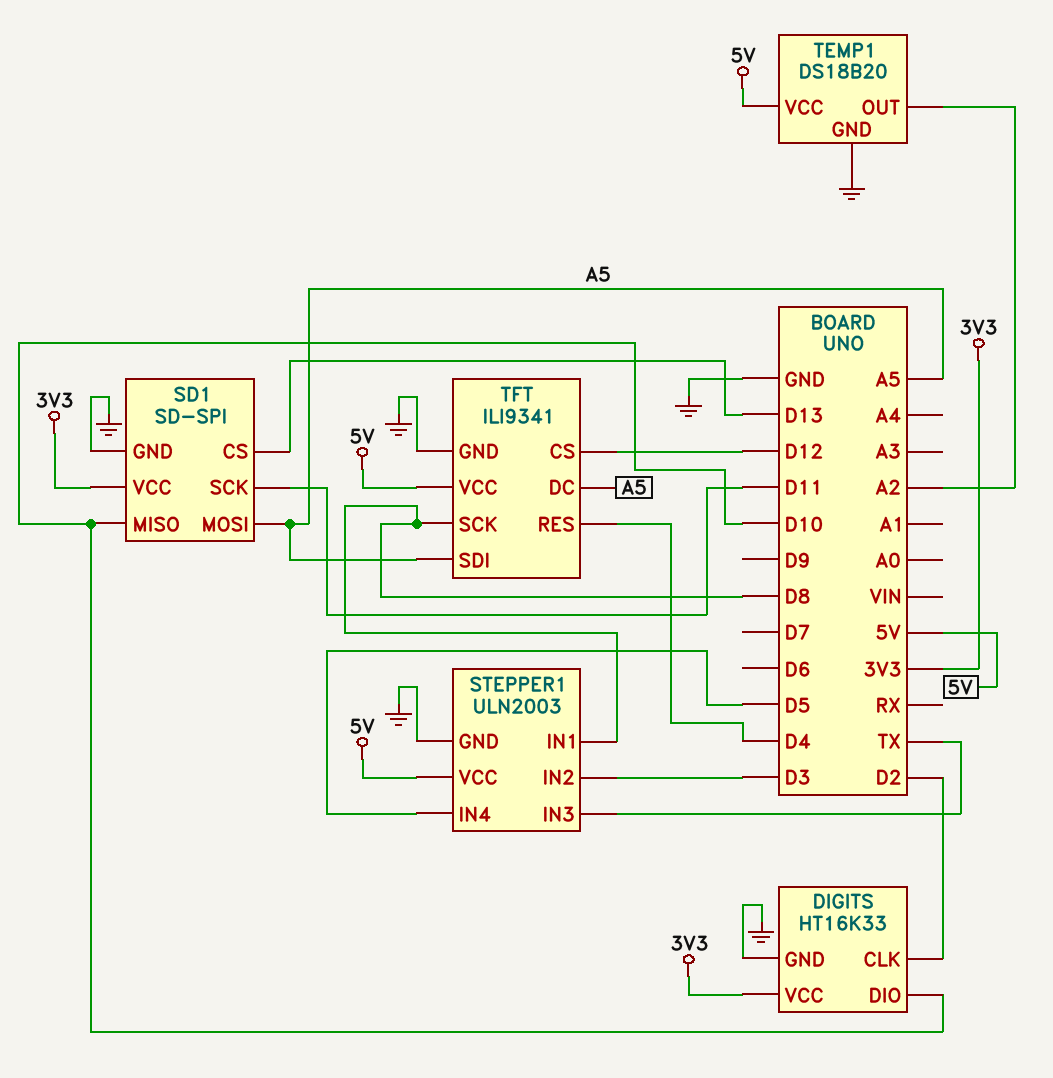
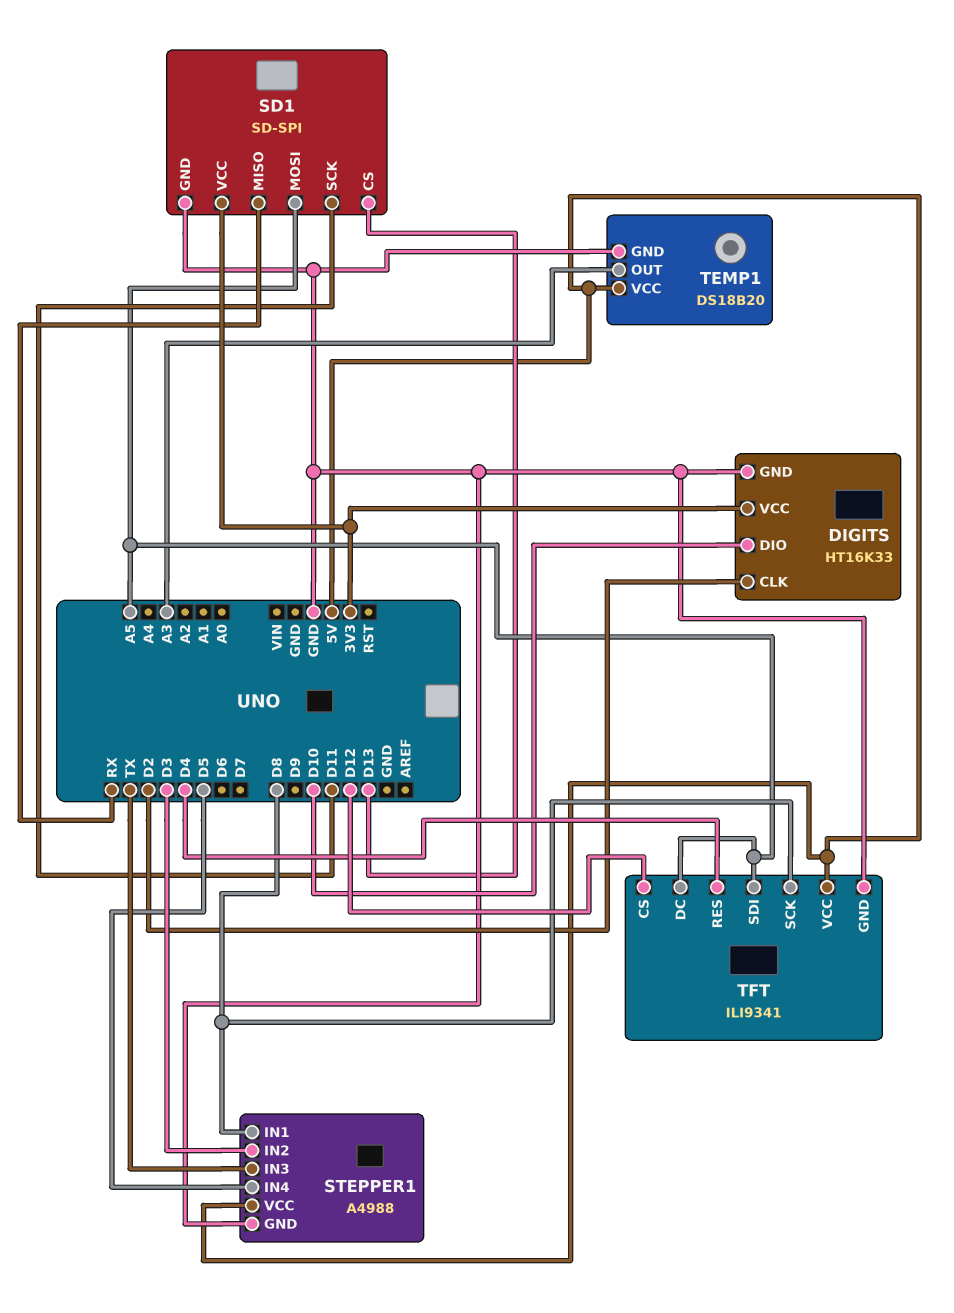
SD1 pin MISO: D10 -> RX
STEPPER1: ULN2003 -> A4988
TEMP1 pin OUT: A2 -> A3

